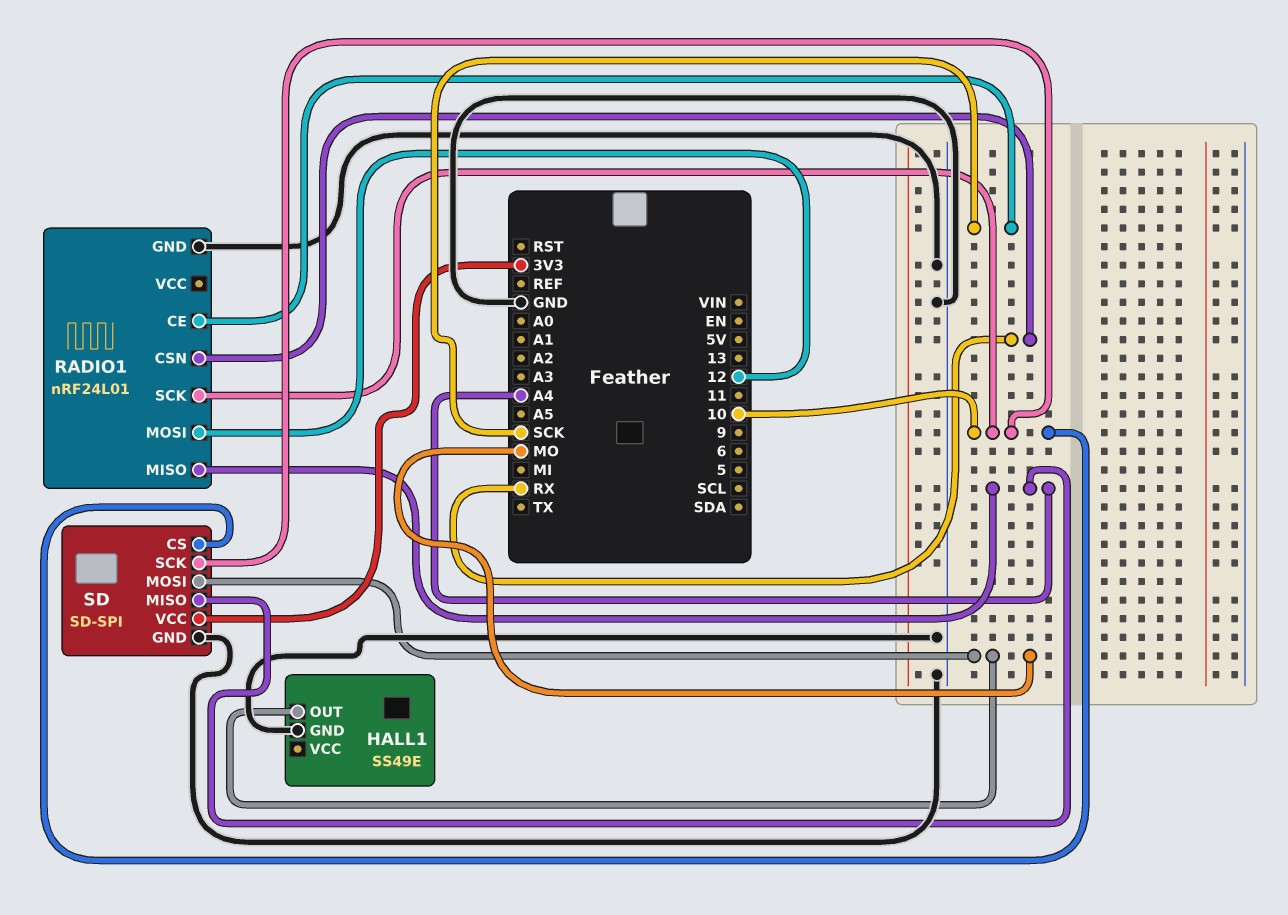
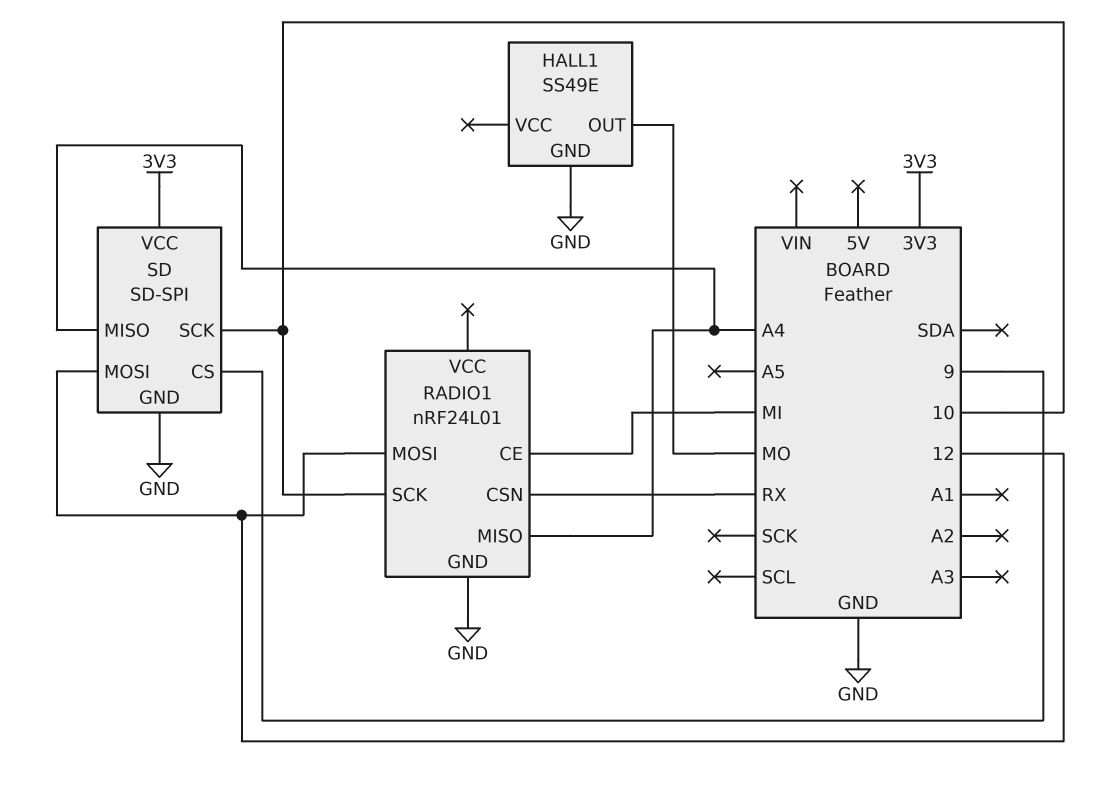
RADIO1 pin CE: SCK -> MI
SD pin CS: 10 -> 9
SD pin MOSI: MO -> 12

